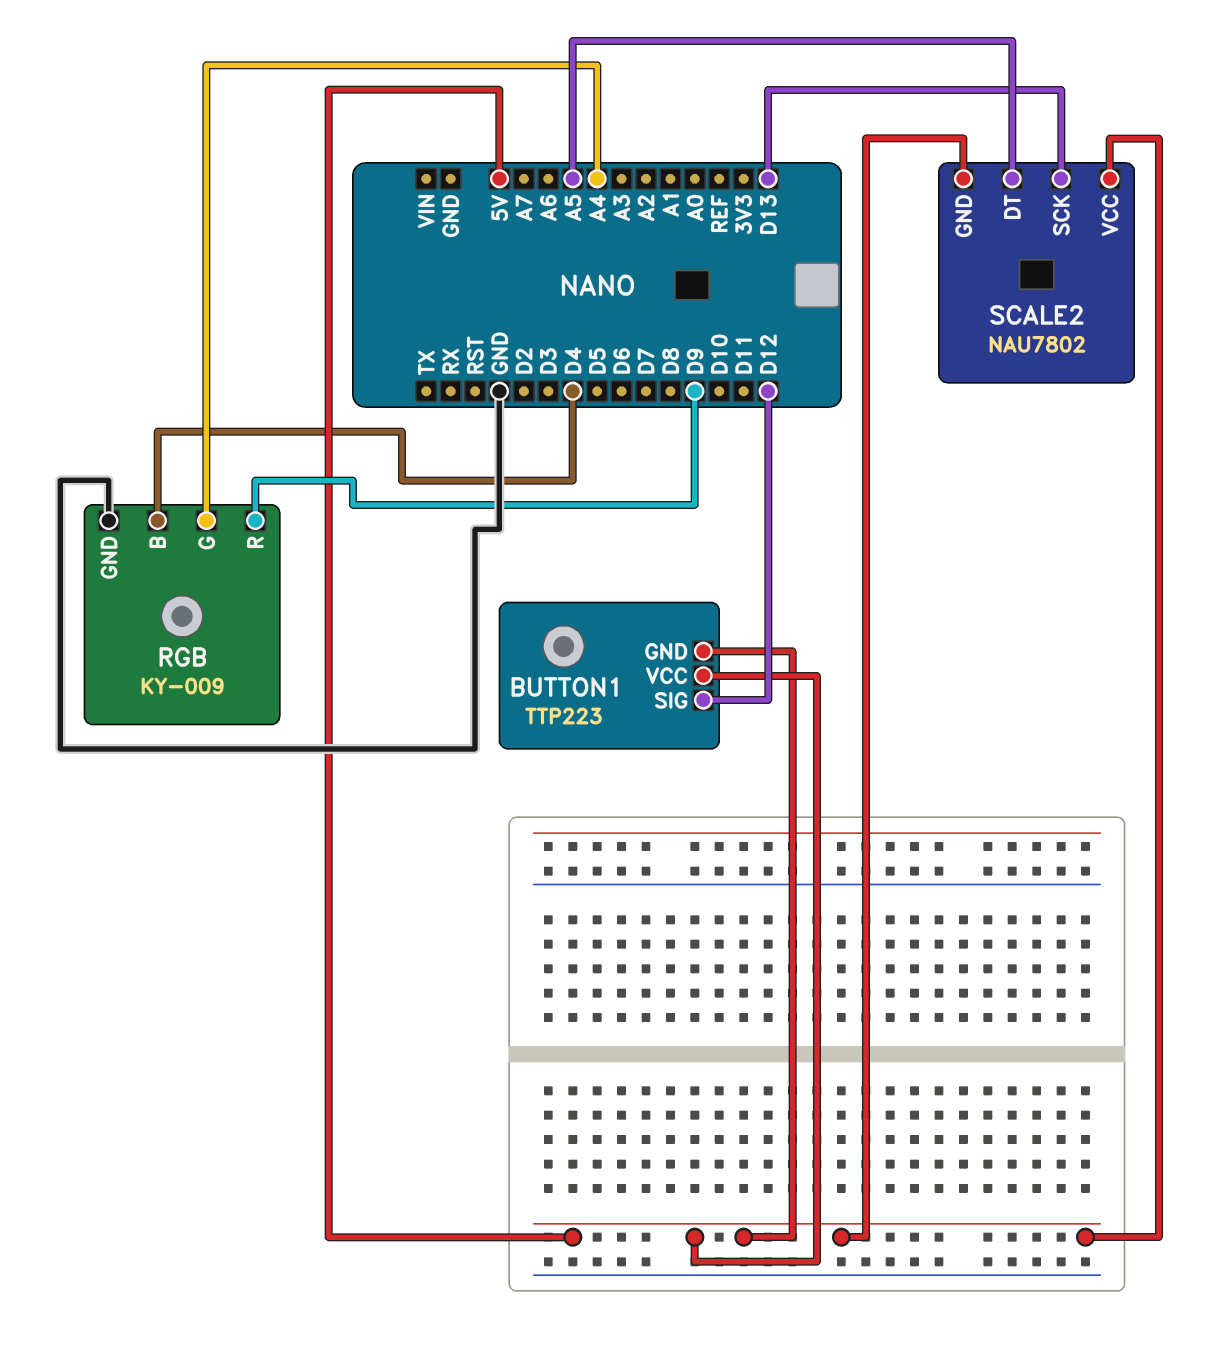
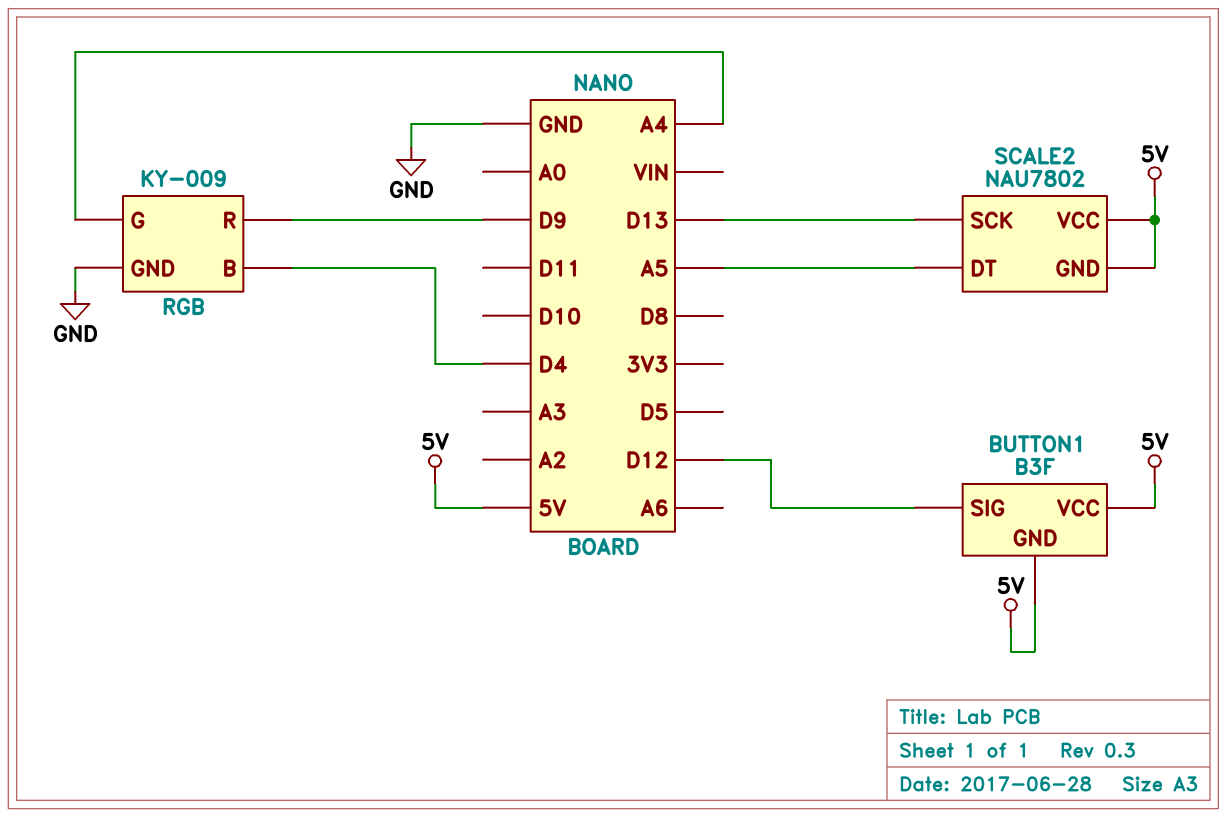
BUTTON1: TTP223 -> B3F

